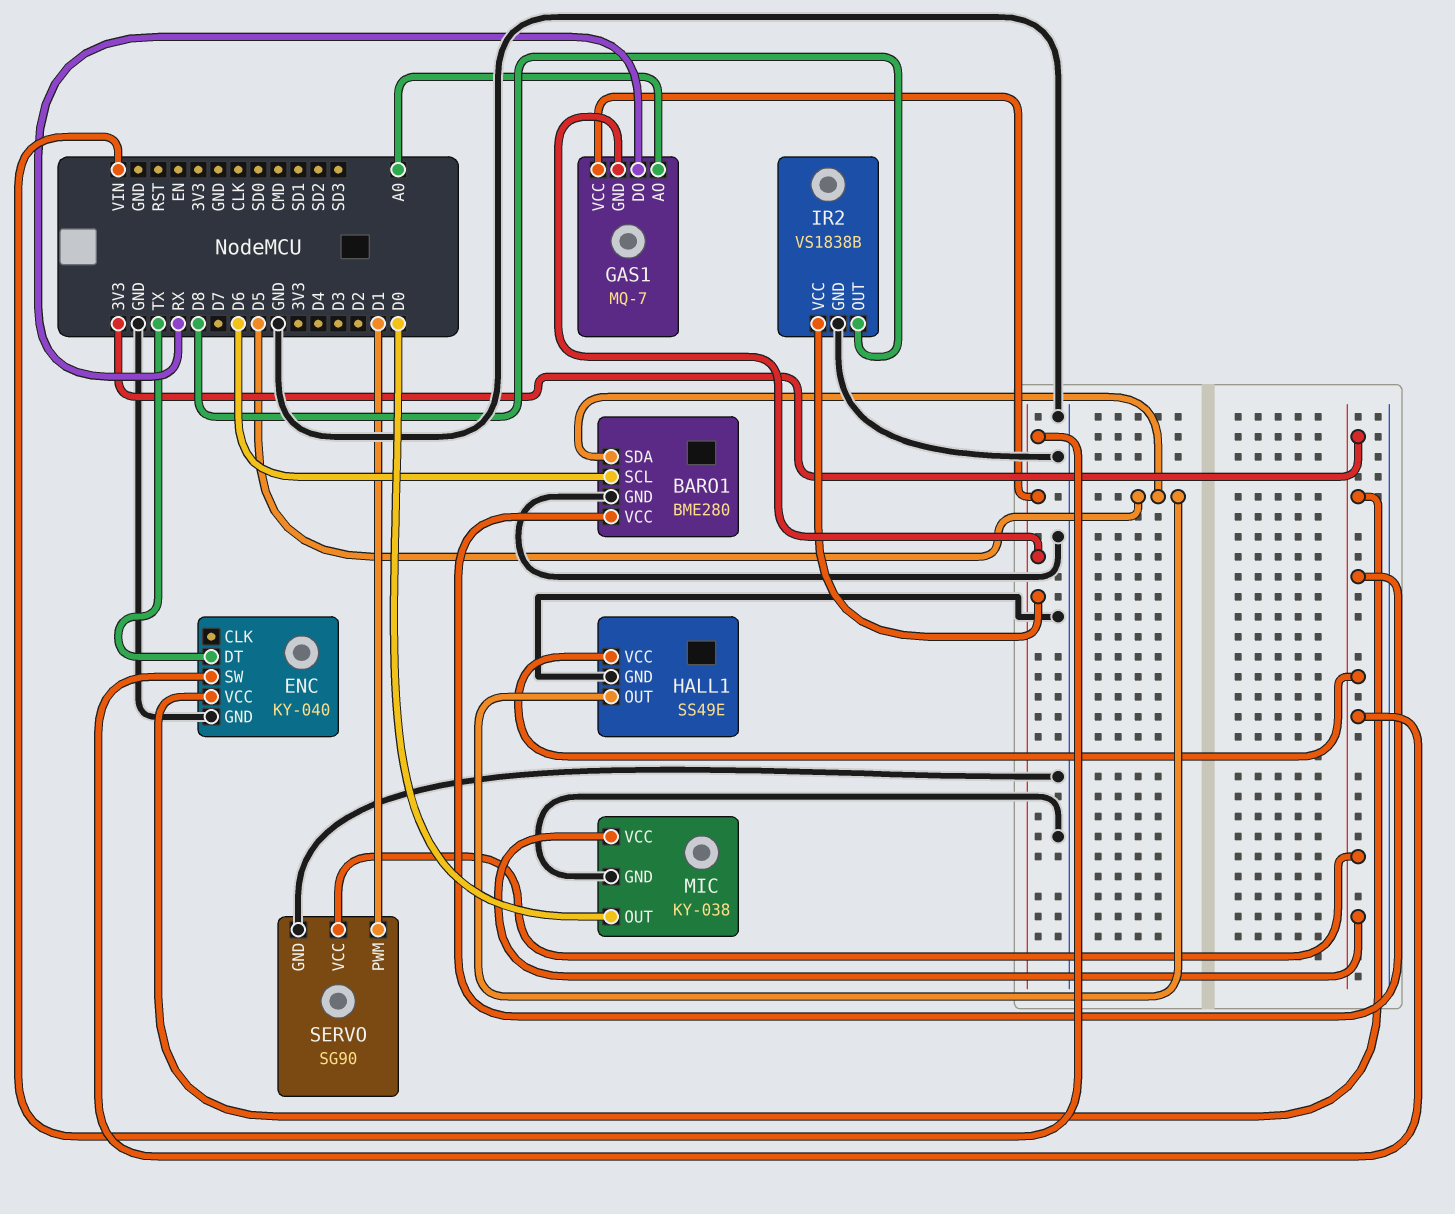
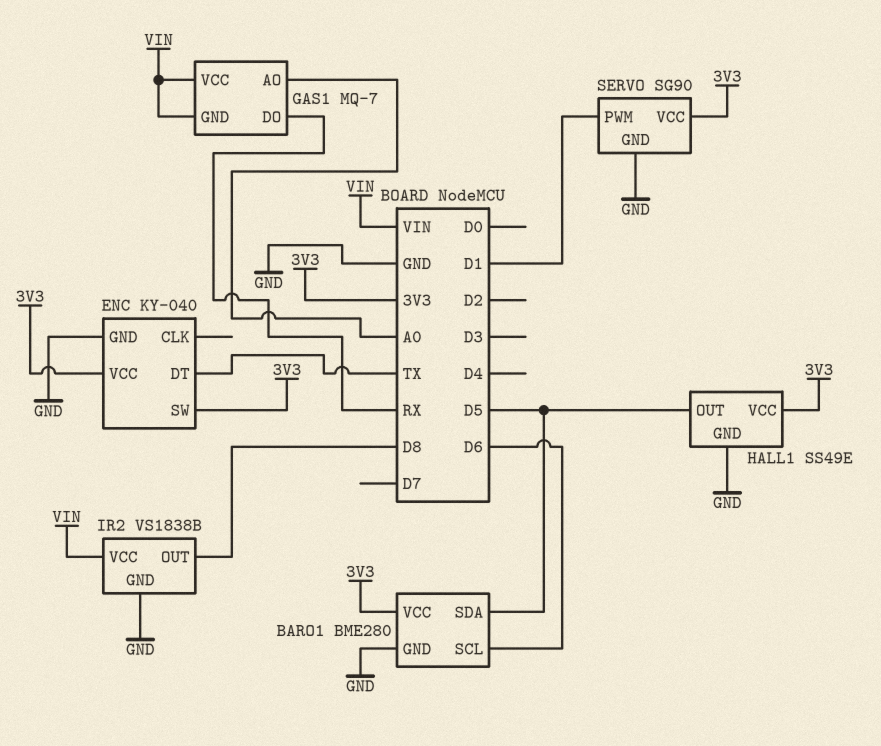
MIC: KY-038 -> none
MIC pin GND: GND -> none
MIC pin OUT: D0 -> none
MIC pin VCC: 3V3 -> none

